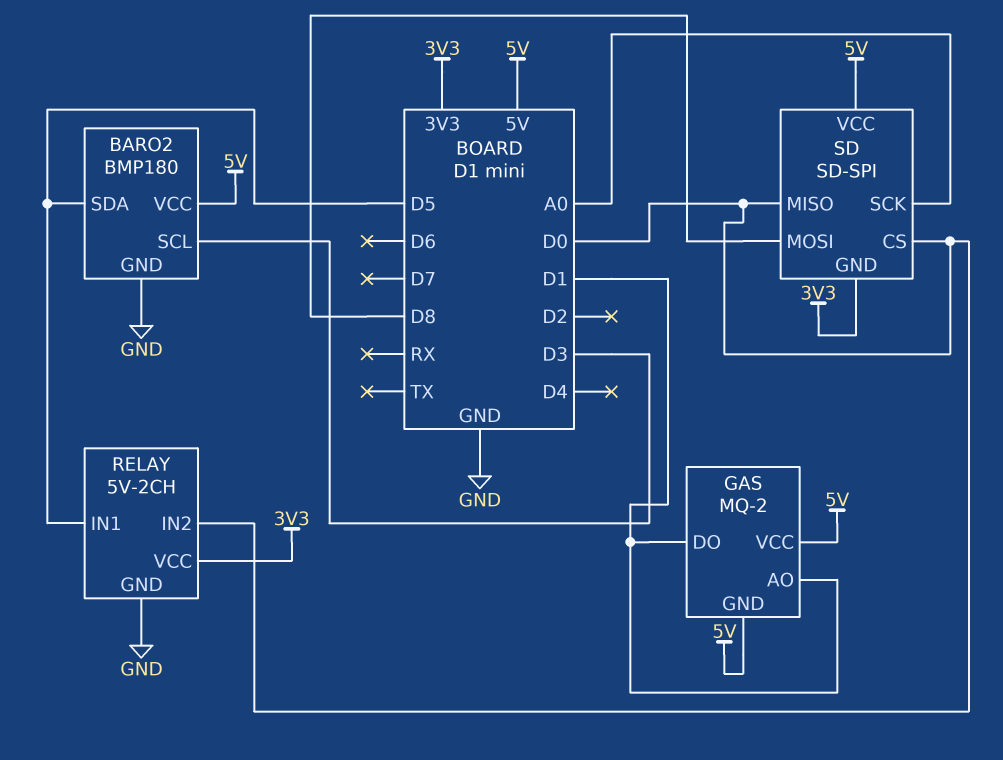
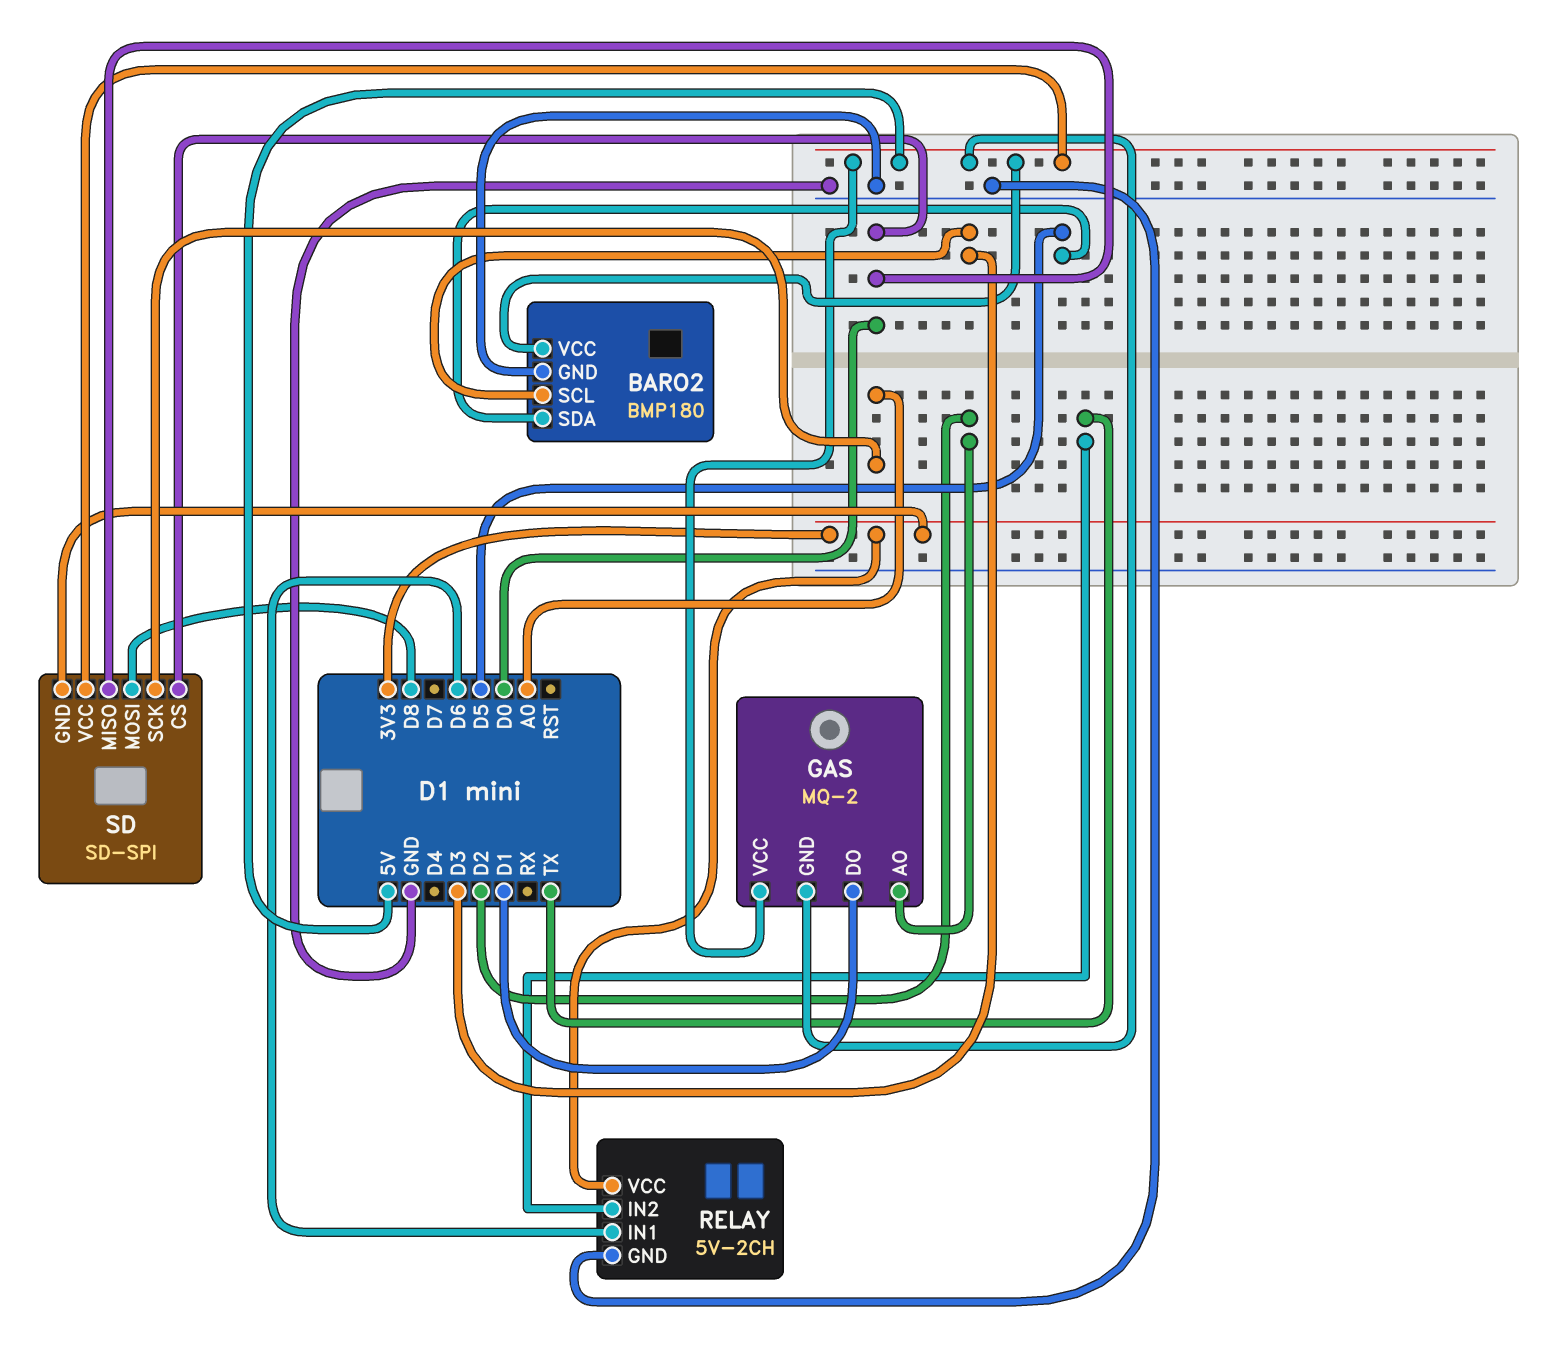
GAS pin AO: D1 -> D2
RELAY pin IN1: D5 -> D6
RELAY pin IN2: D0 -> TX

